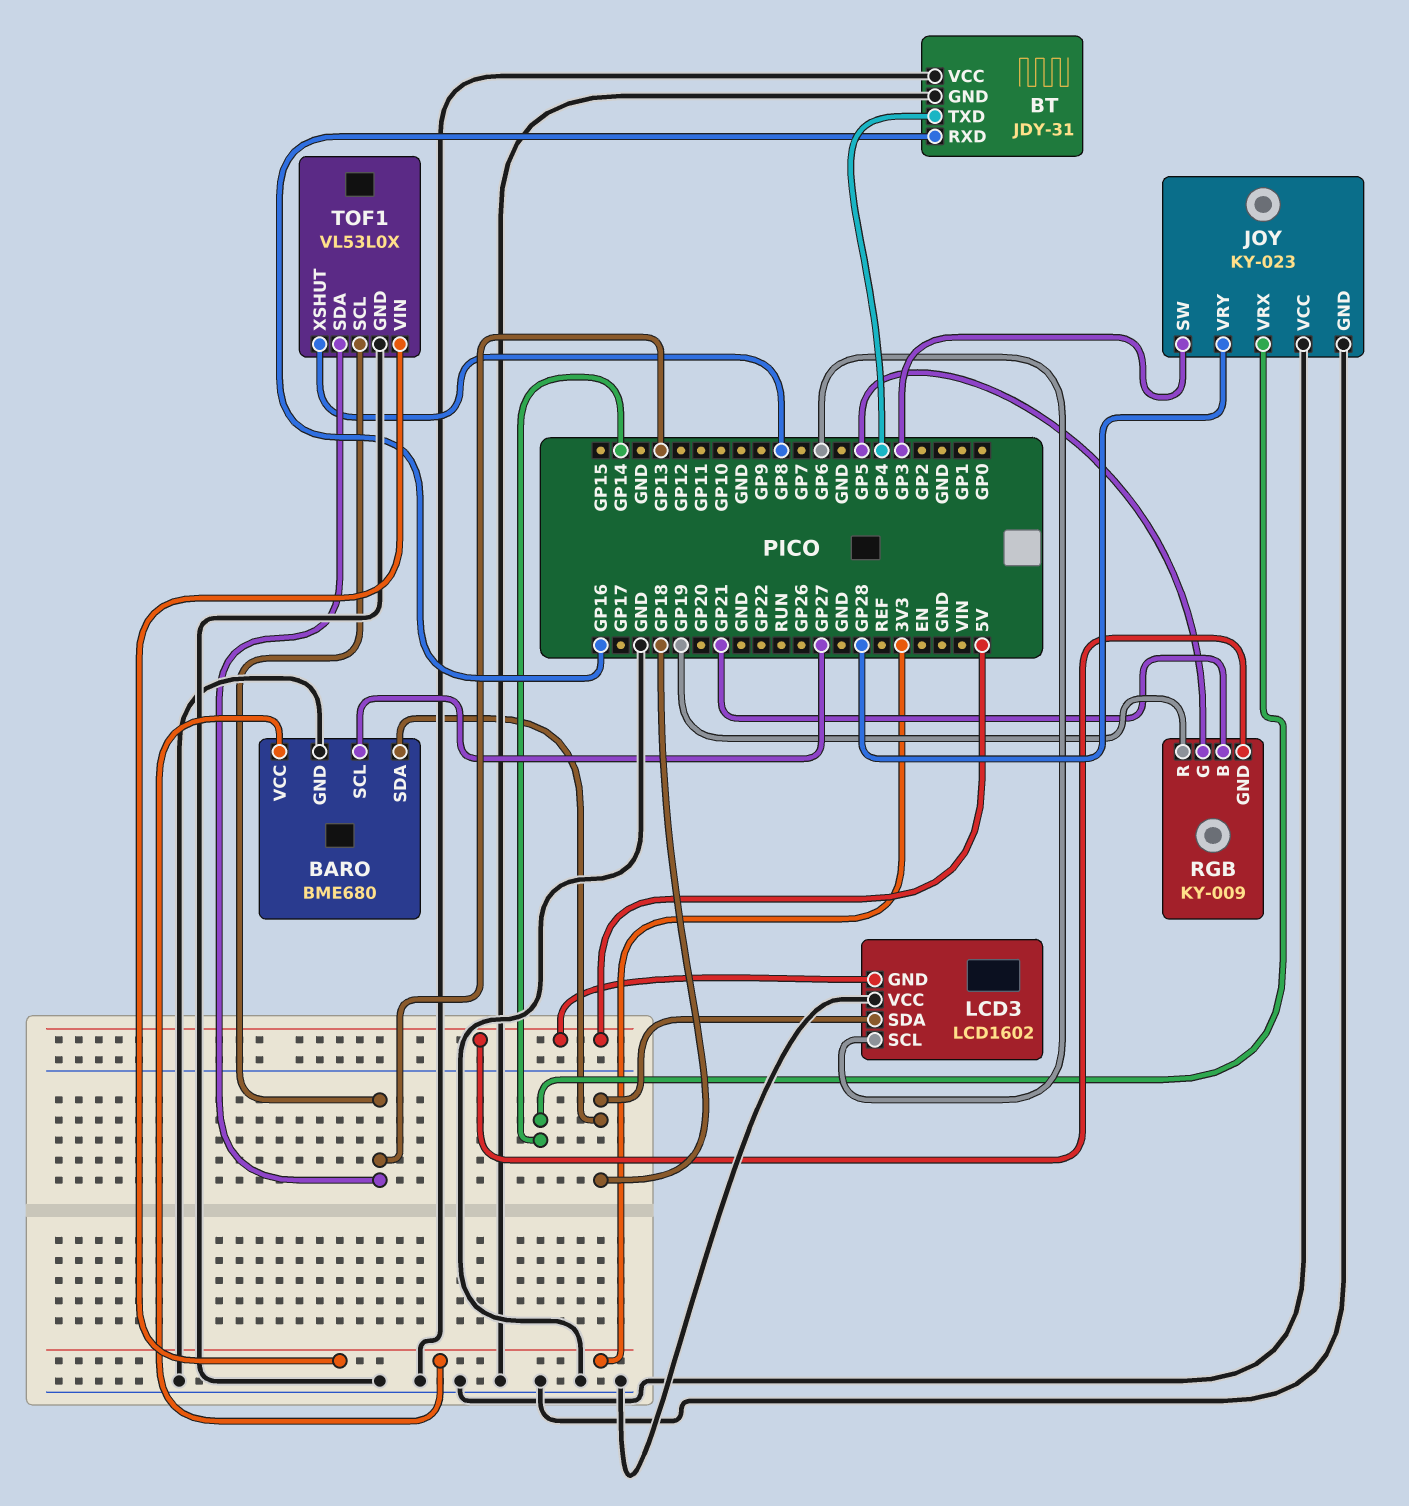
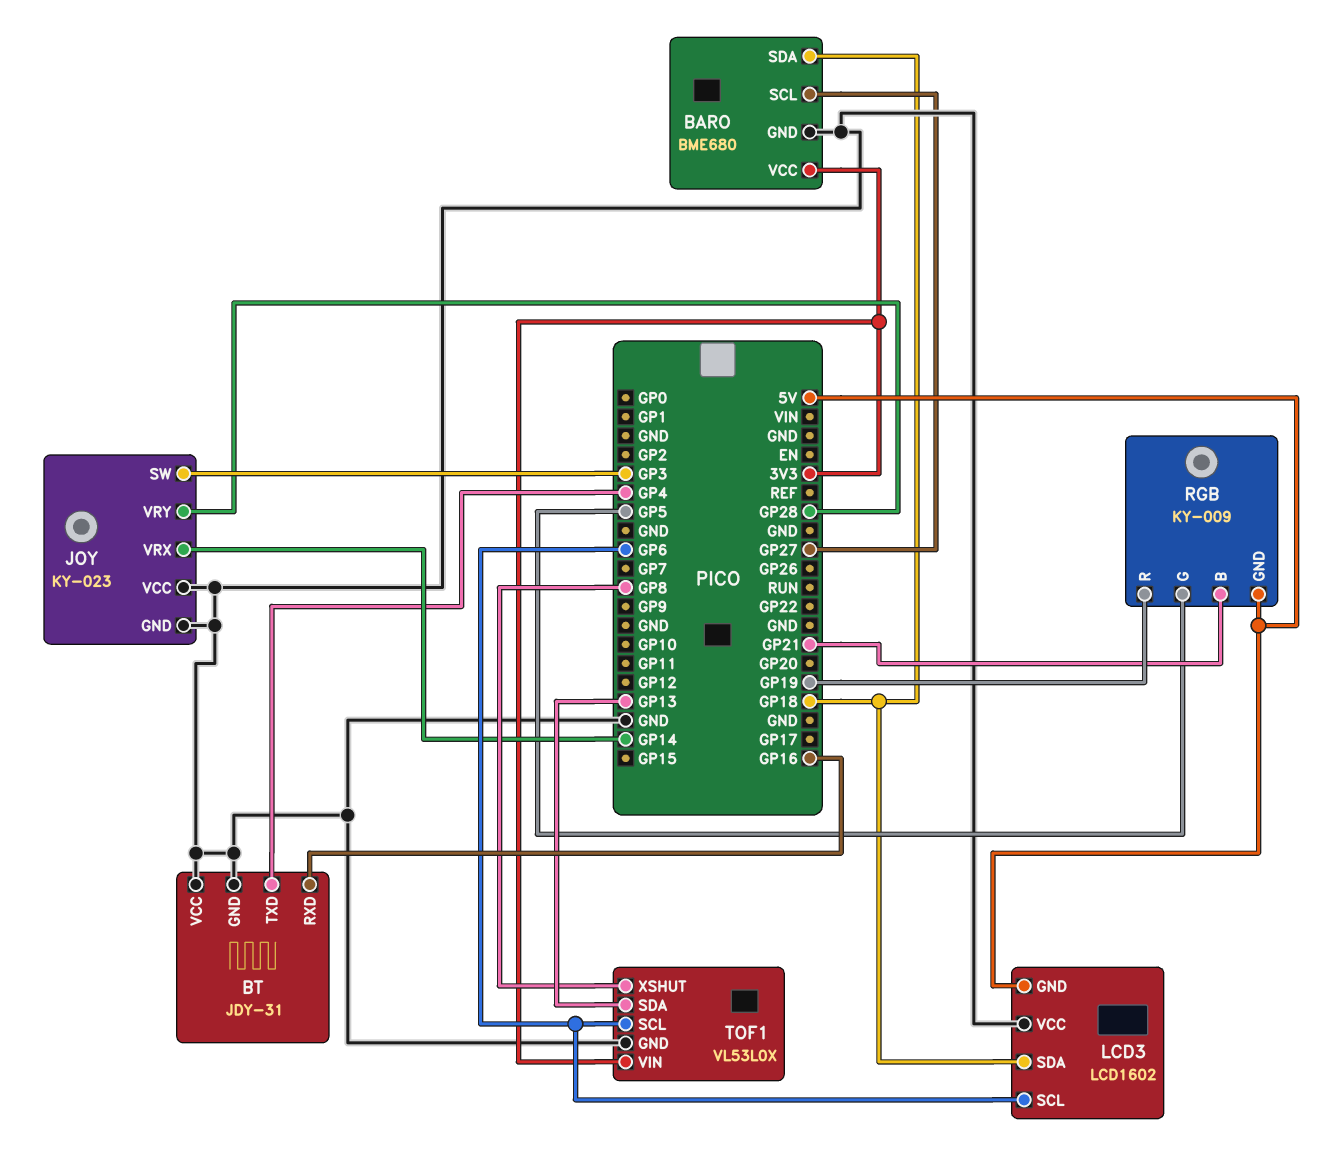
TOF1 pin SCL: GP13 -> GP6

